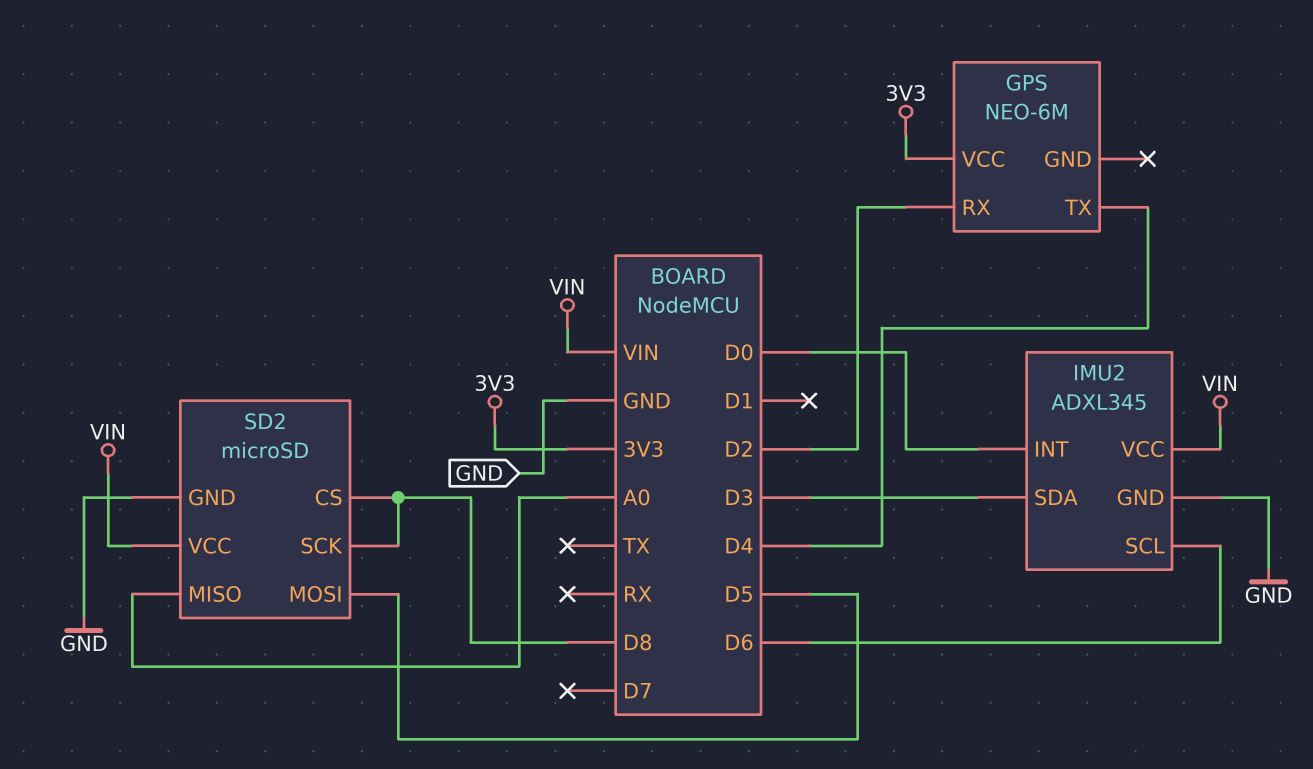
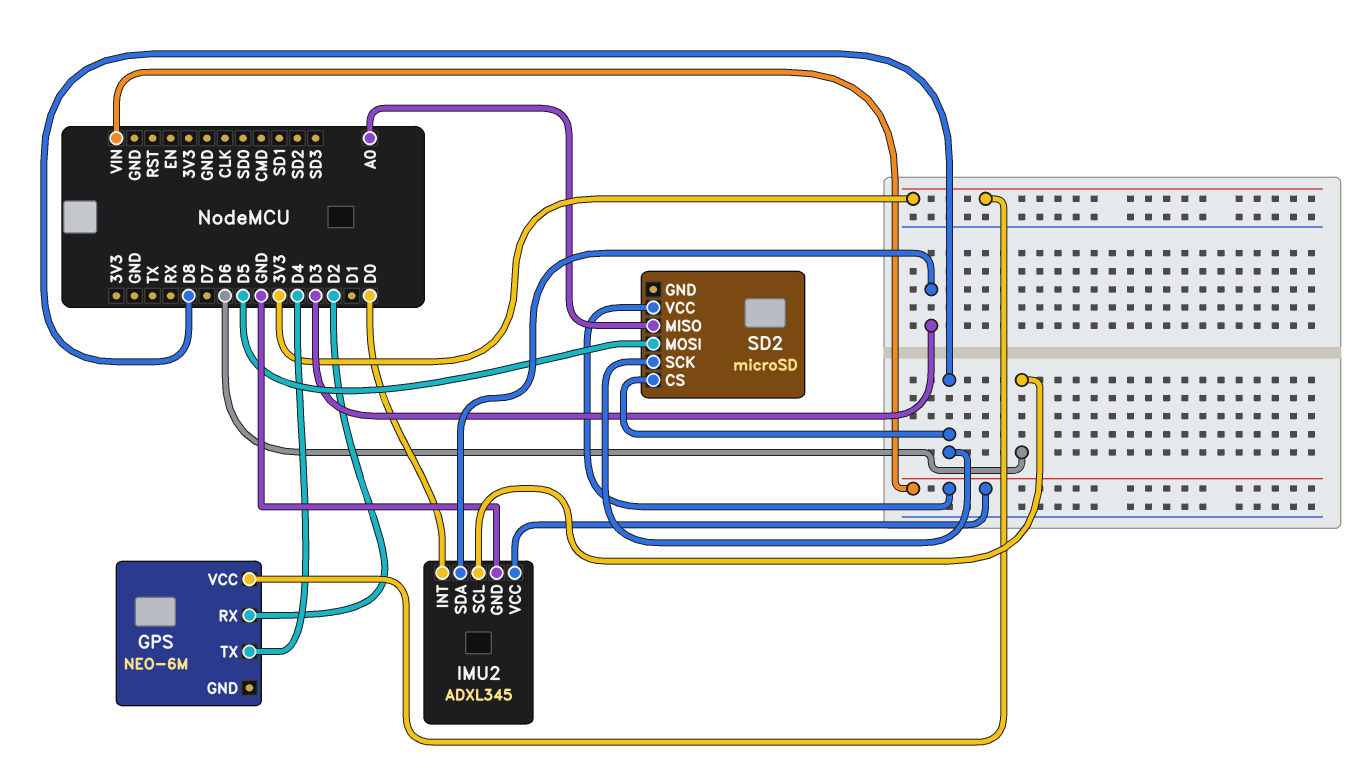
SD2 pin GND: GND -> none

